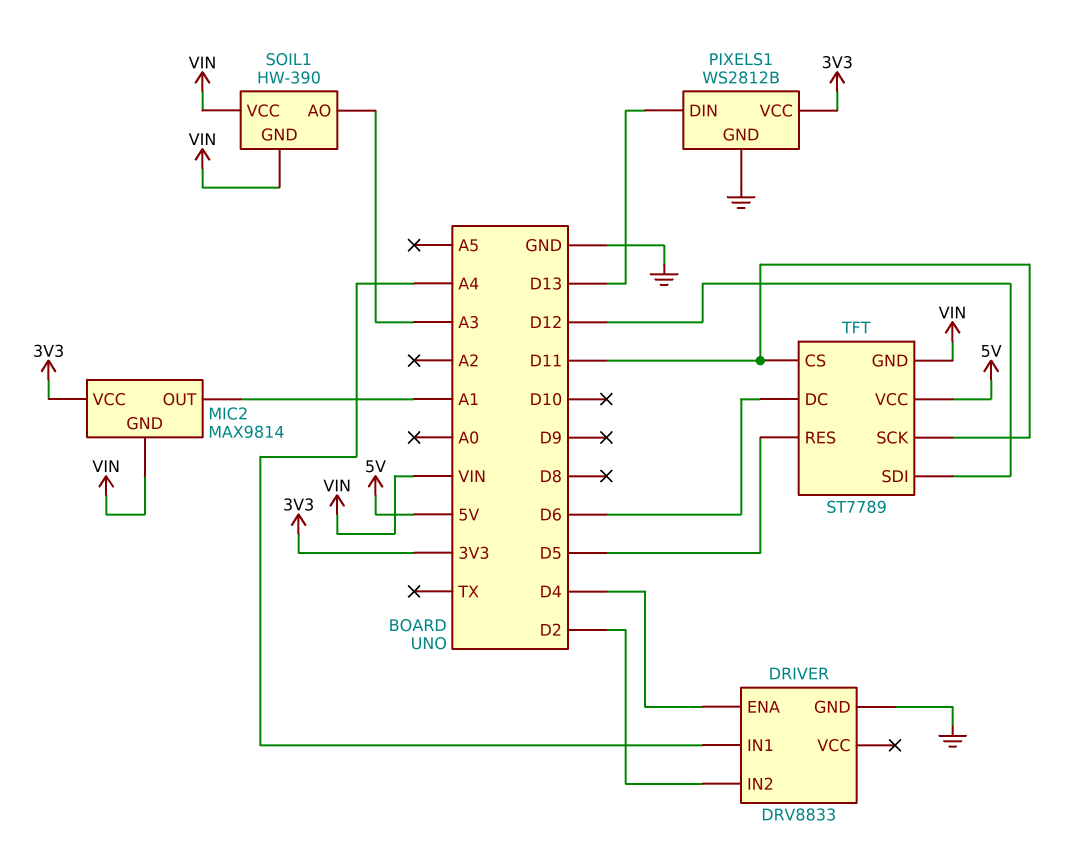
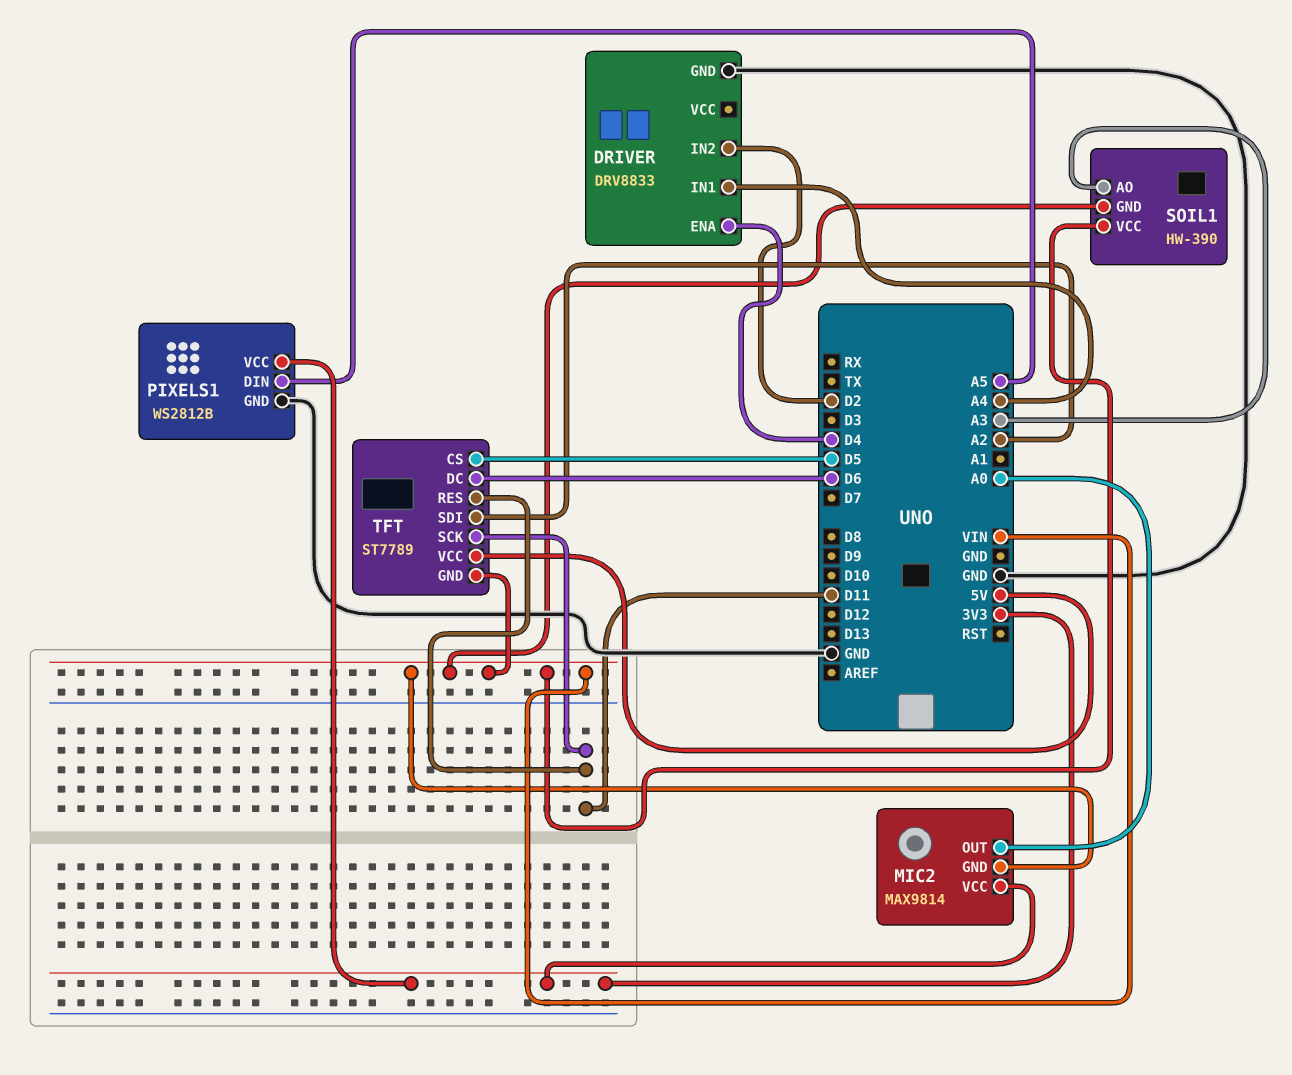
MIC2 pin OUT: A1 -> A0
PIXELS1 pin DIN: D13 -> A5
TFT pin CS: D11 -> D5
TFT pin RES: D5 -> D11
TFT pin SDI: D12 -> A2

